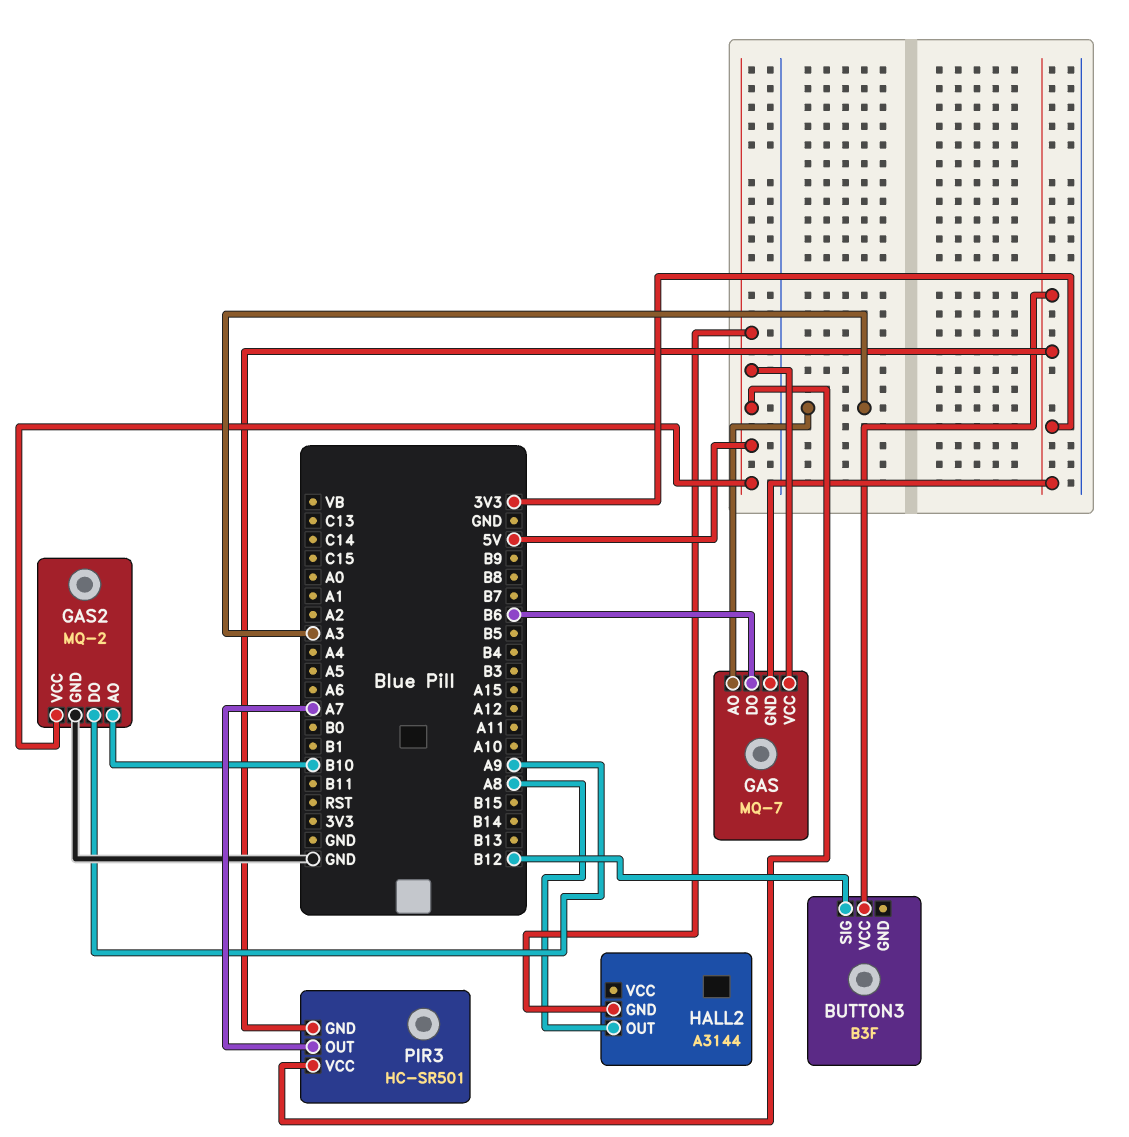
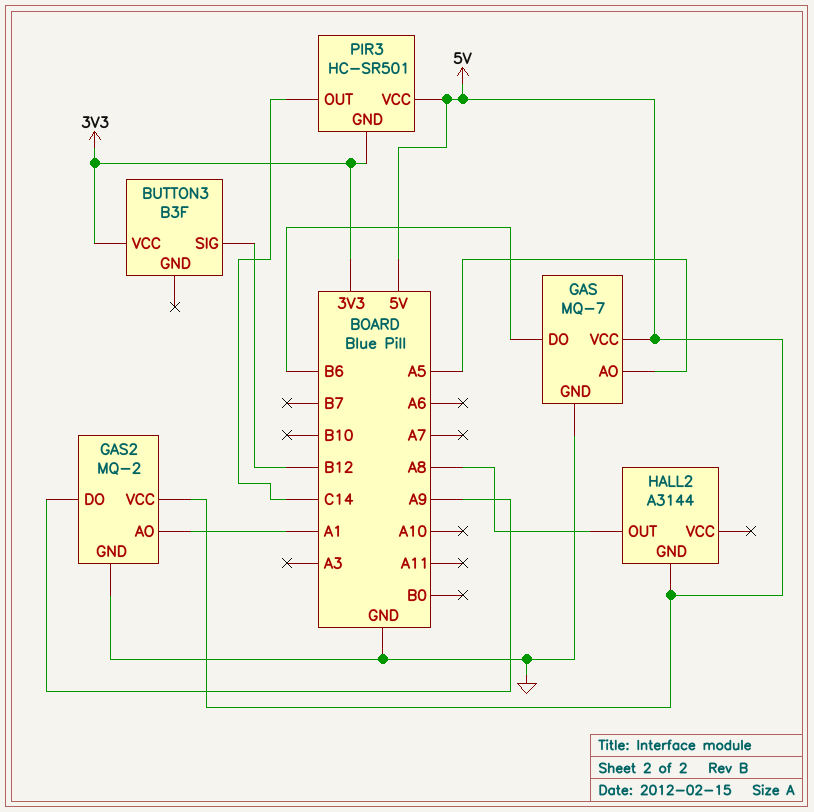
GAS pin AO: A3 -> A5
GAS pin GND: 3V3 -> GND
GAS2 pin AO: B10 -> A1
PIR3 pin OUT: A7 -> C14

